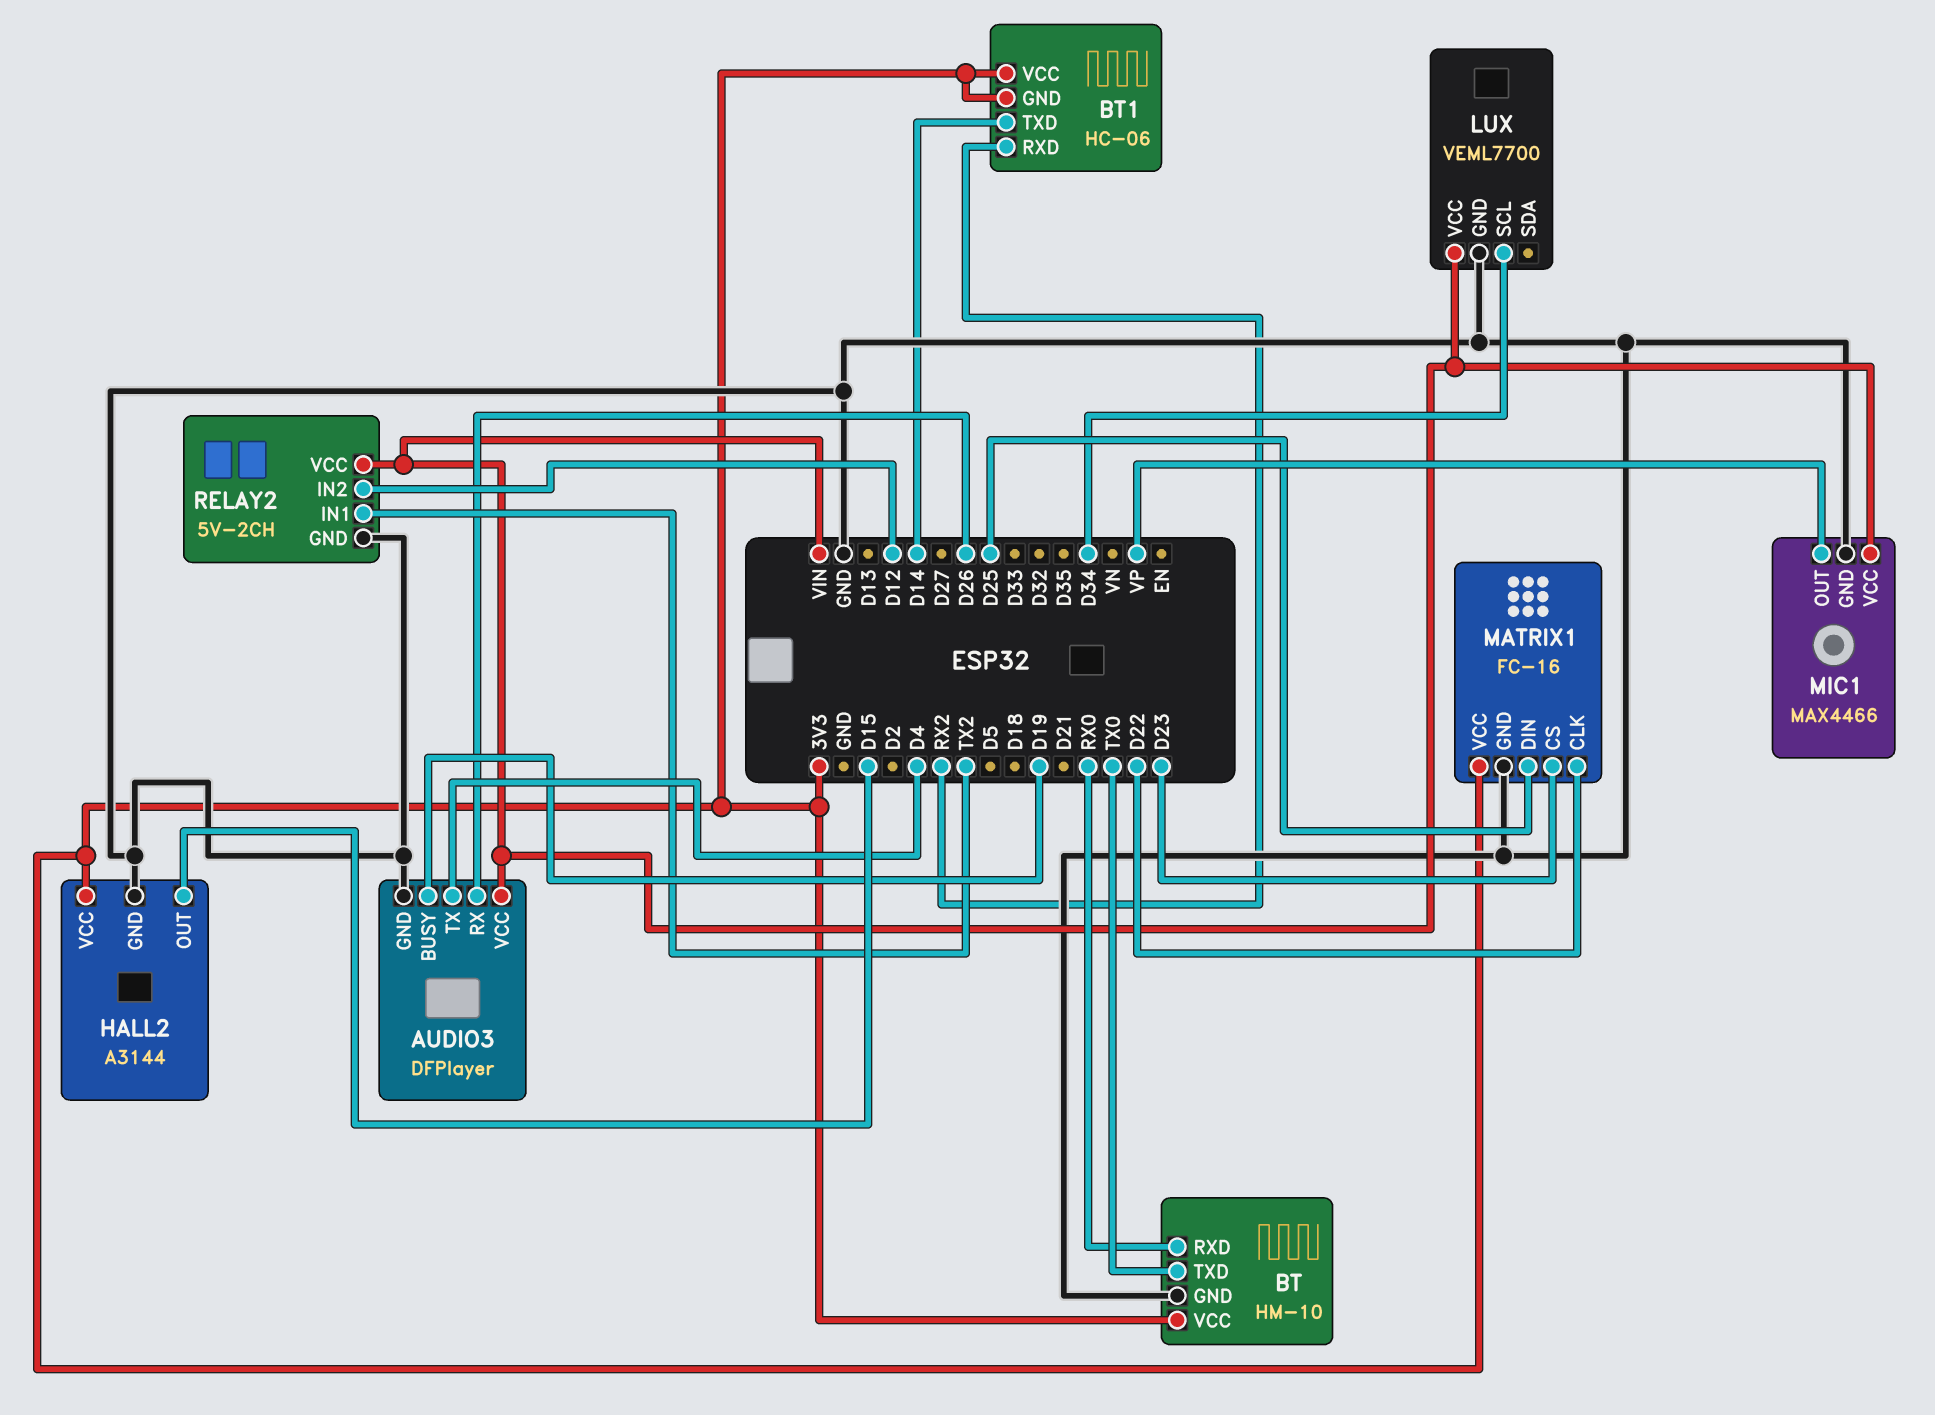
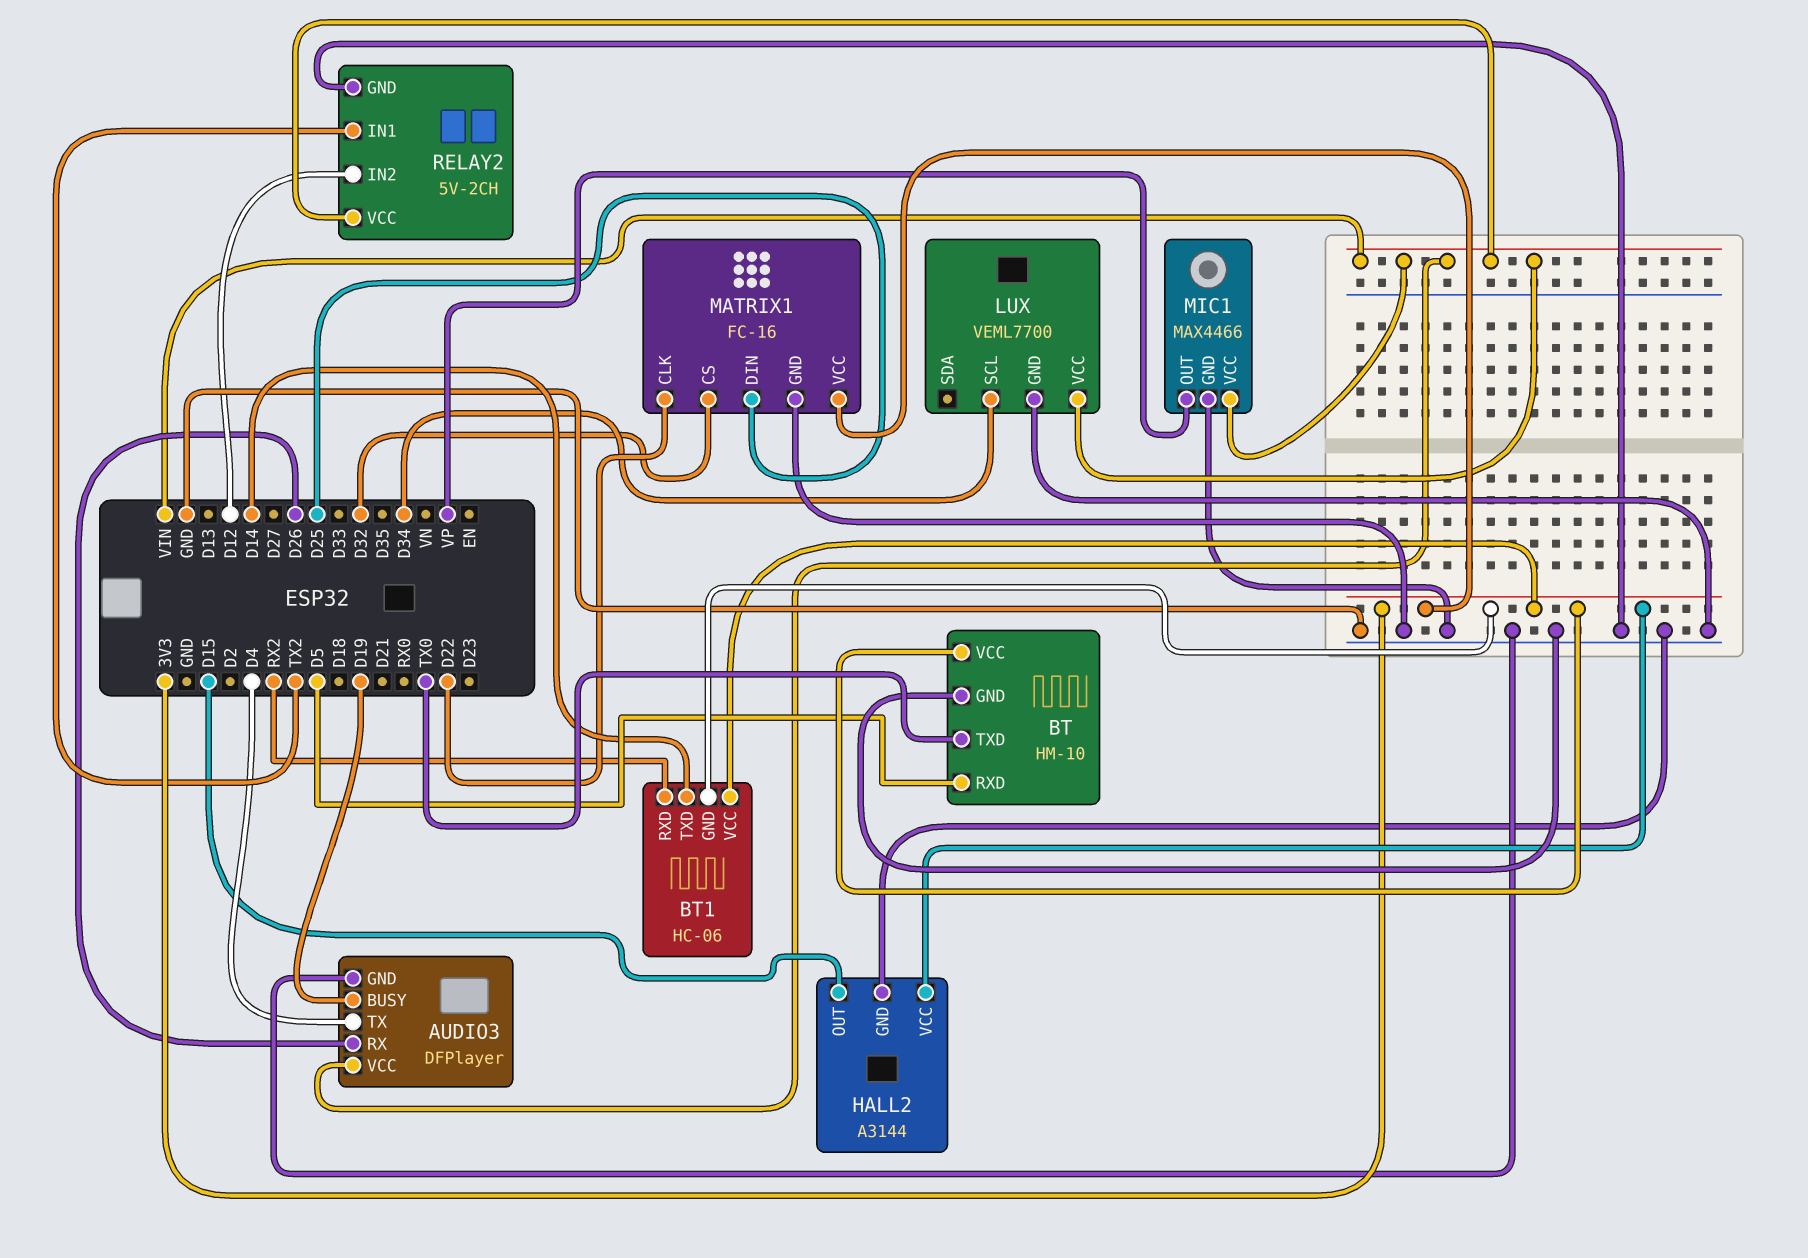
BT pin RXD: RX0 -> D5
MATRIX1 pin CS: D23 -> D32

